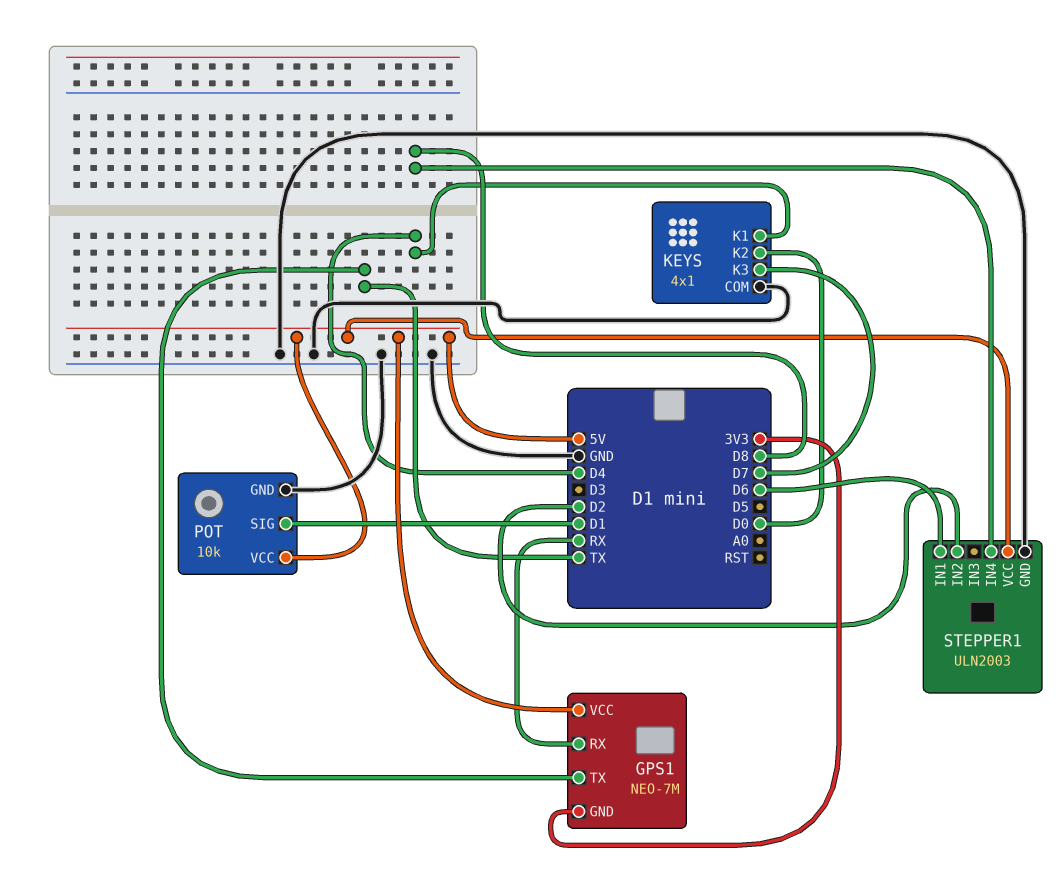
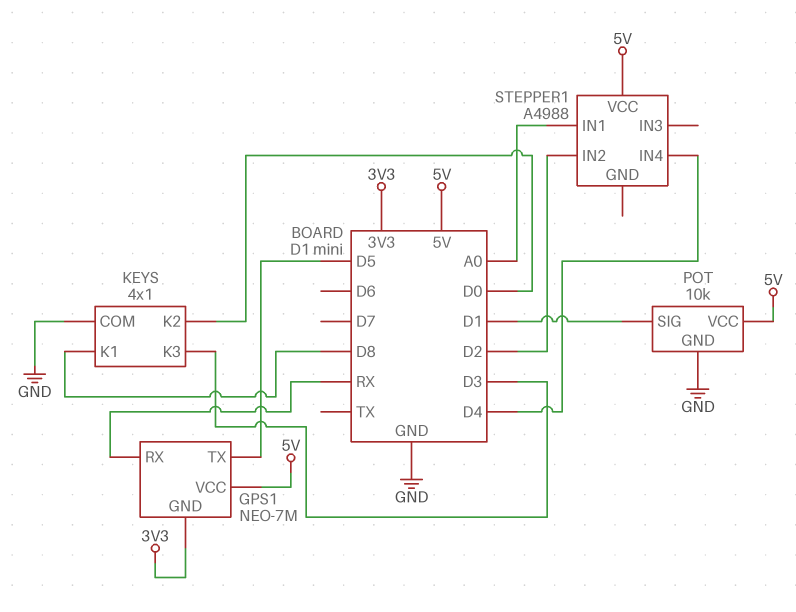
GPS1 pin TX: TX -> D5
KEYS pin K1: D4 -> D8
KEYS pin K3: D7 -> D3
STEPPER1: ULN2003 -> A4988
STEPPER1 pin GND: GND -> none
STEPPER1 pin IN1: D6 -> A0
STEPPER1 pin IN4: D8 -> D4

